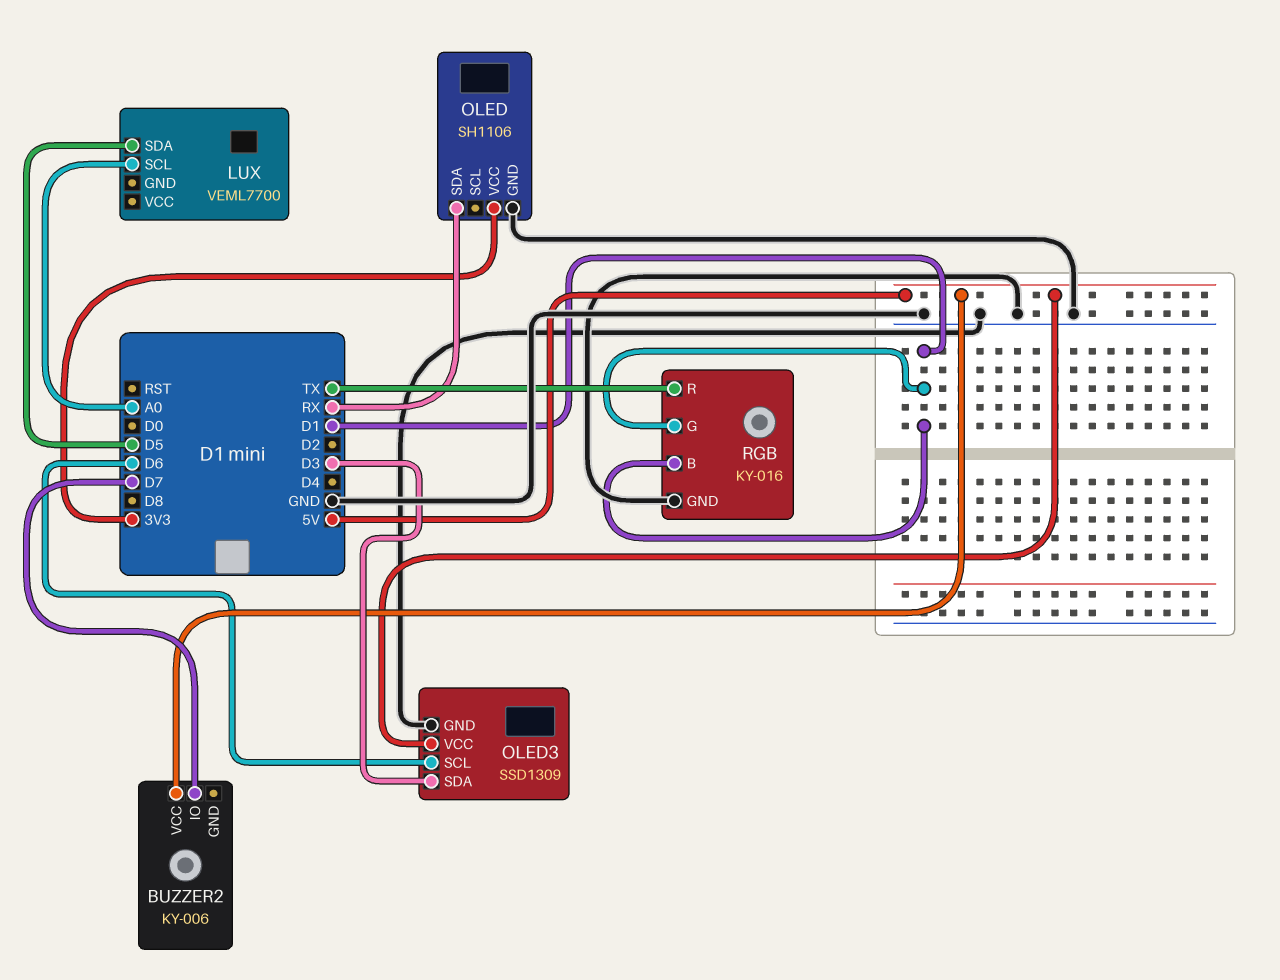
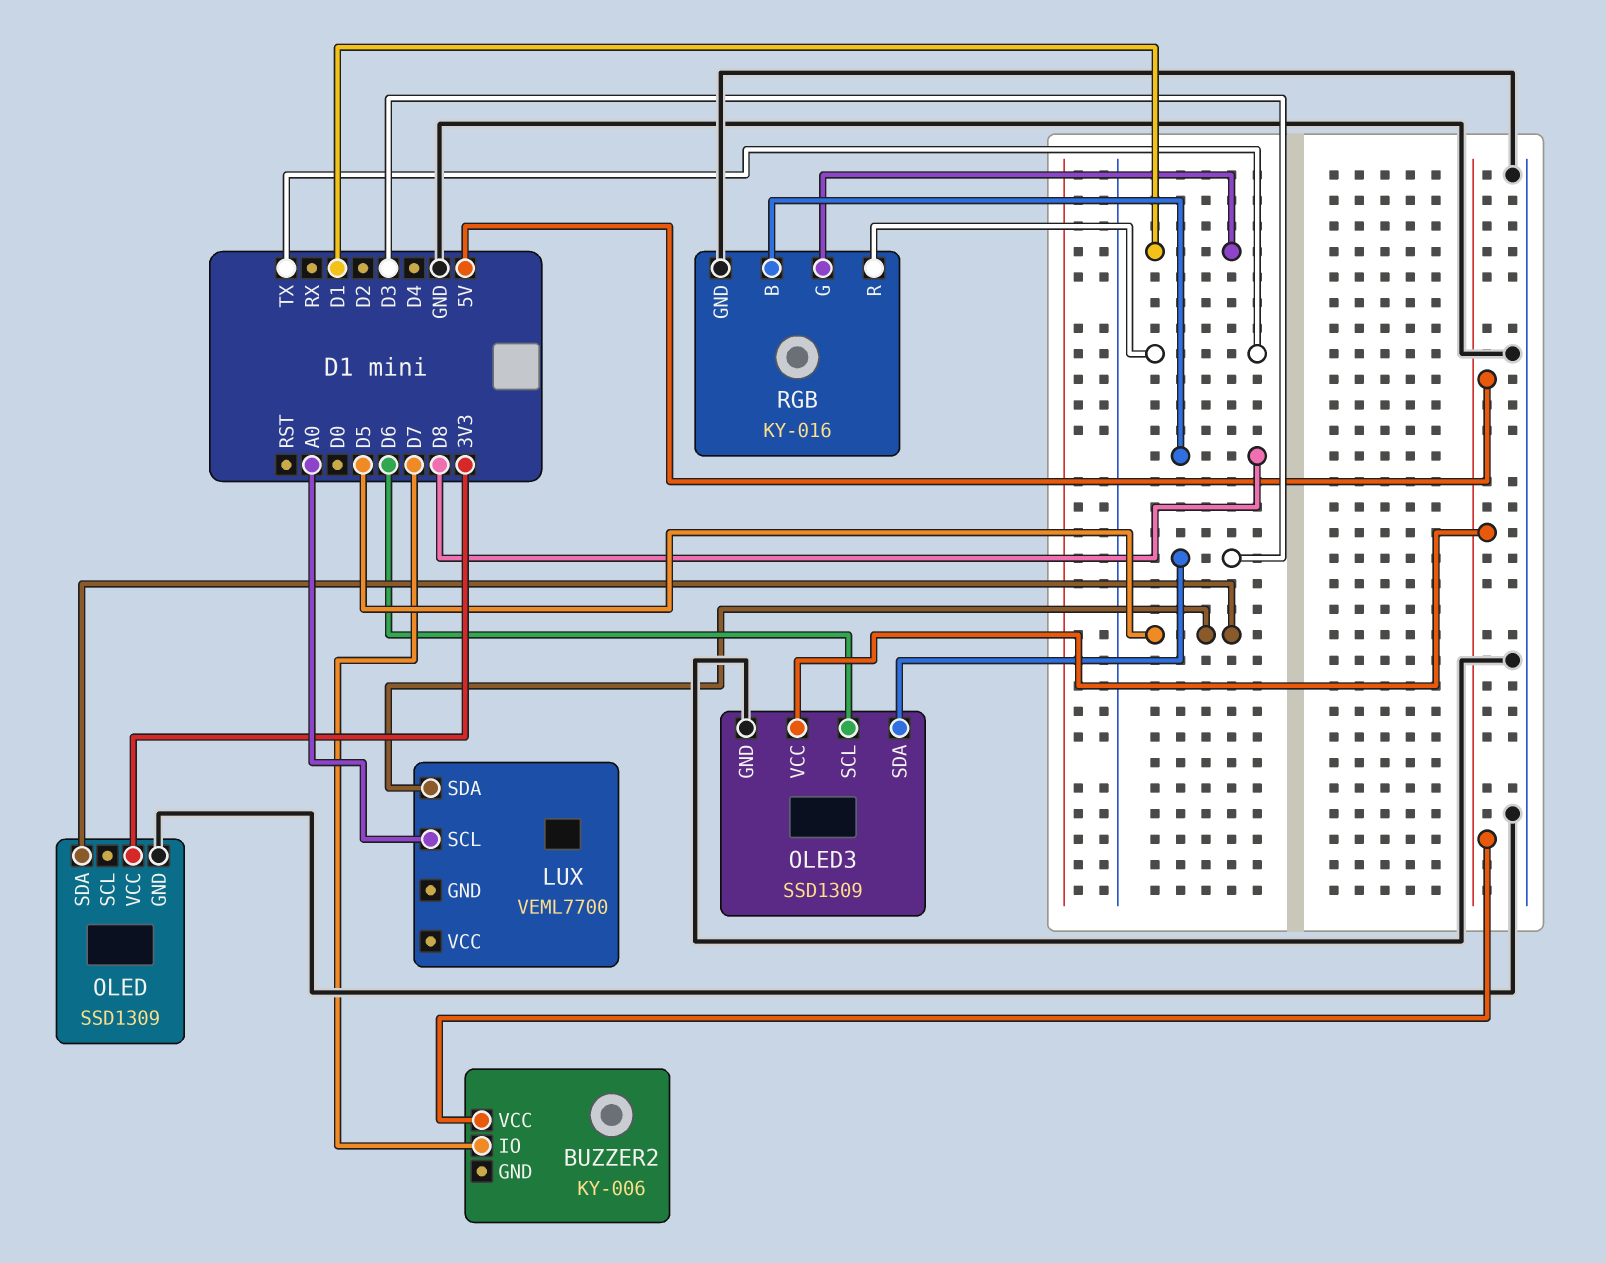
OLED: SH1106 -> SSD1309
OLED pin SDA: RX -> D5
RGB pin B: D1 -> D8

